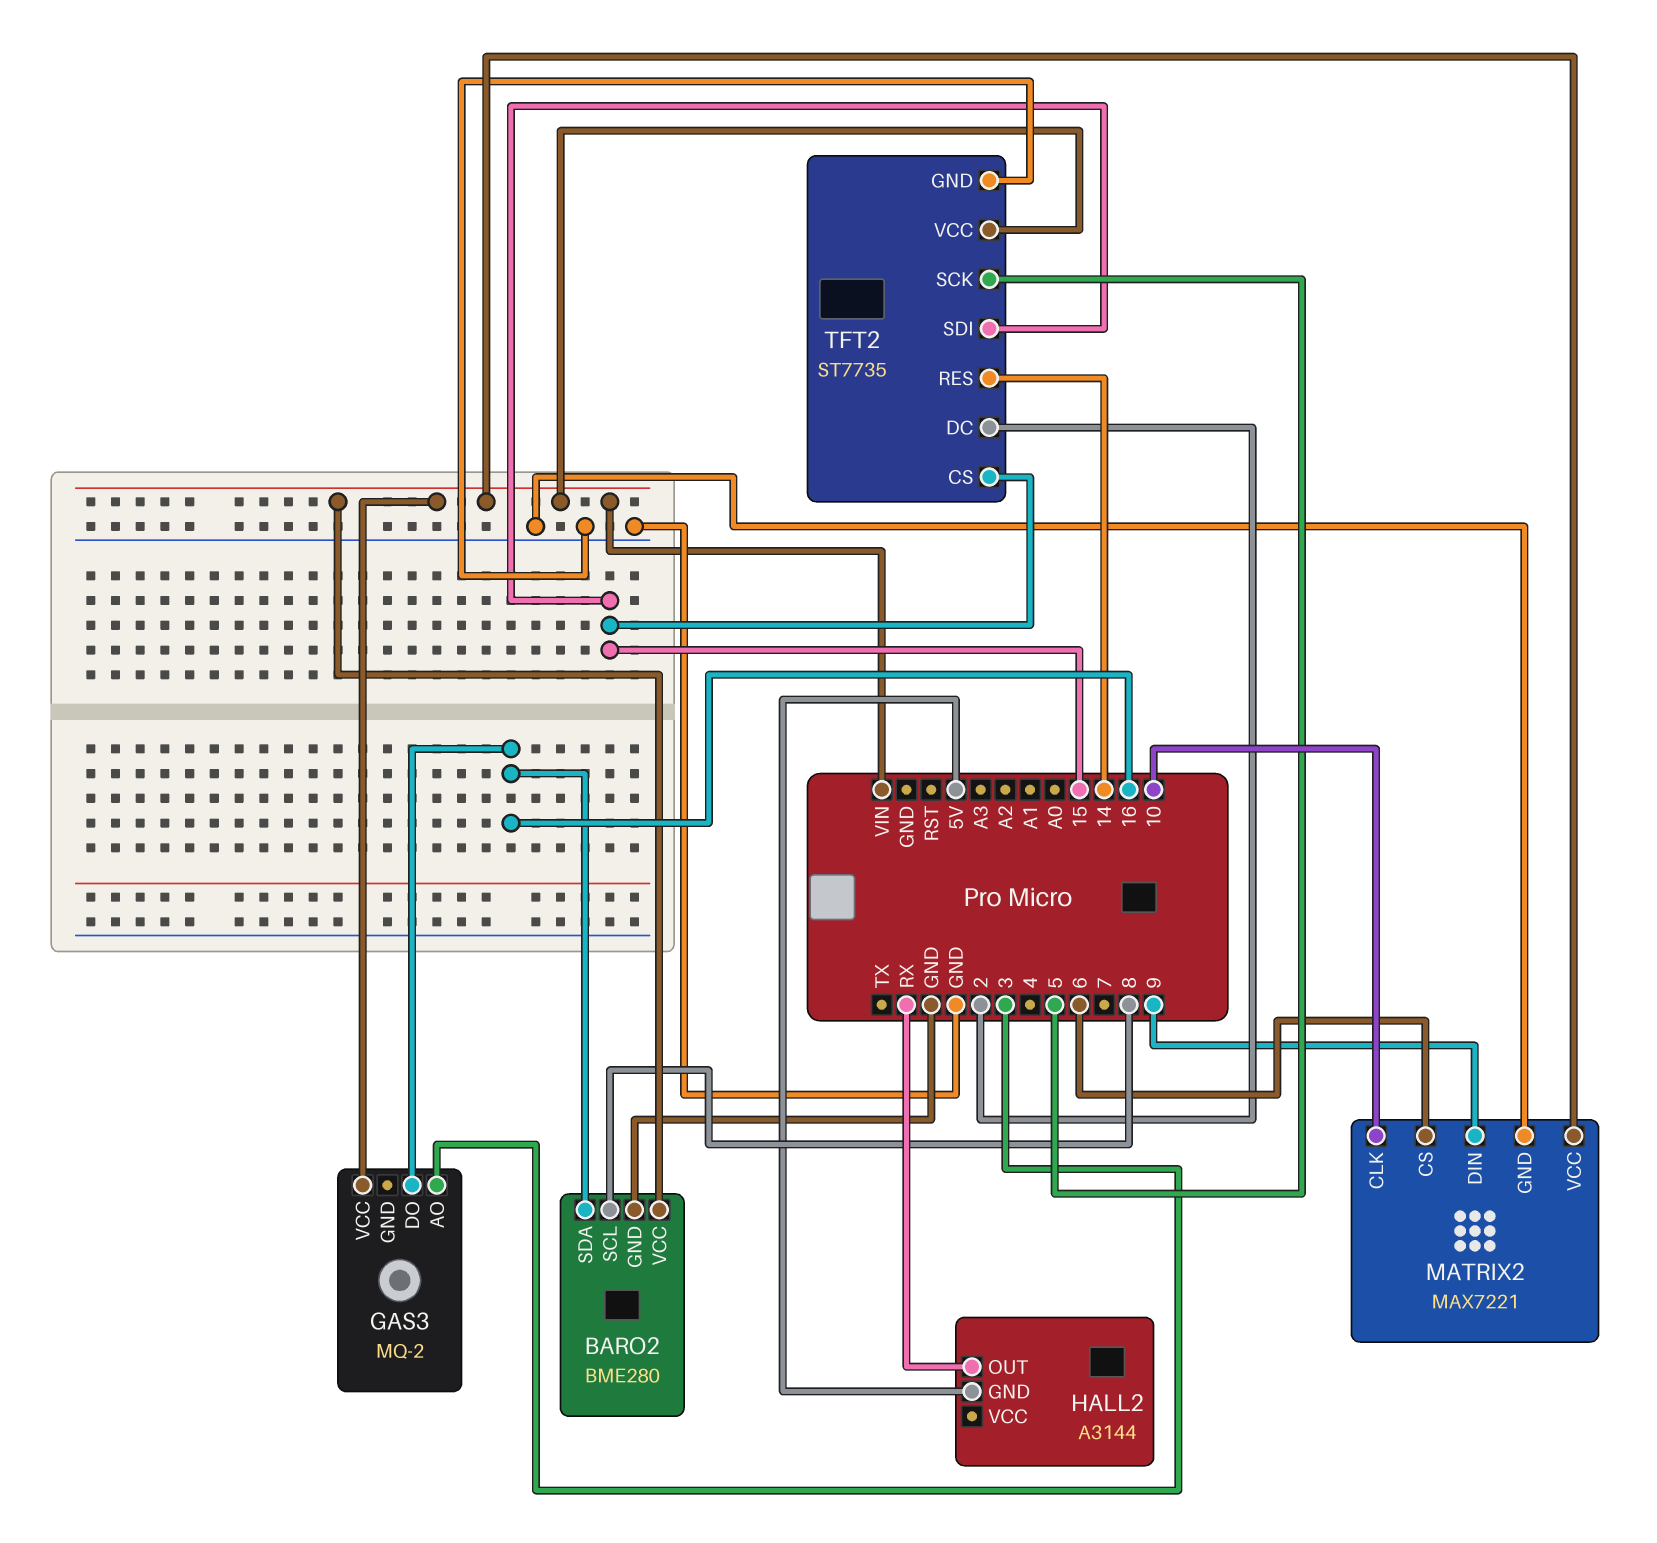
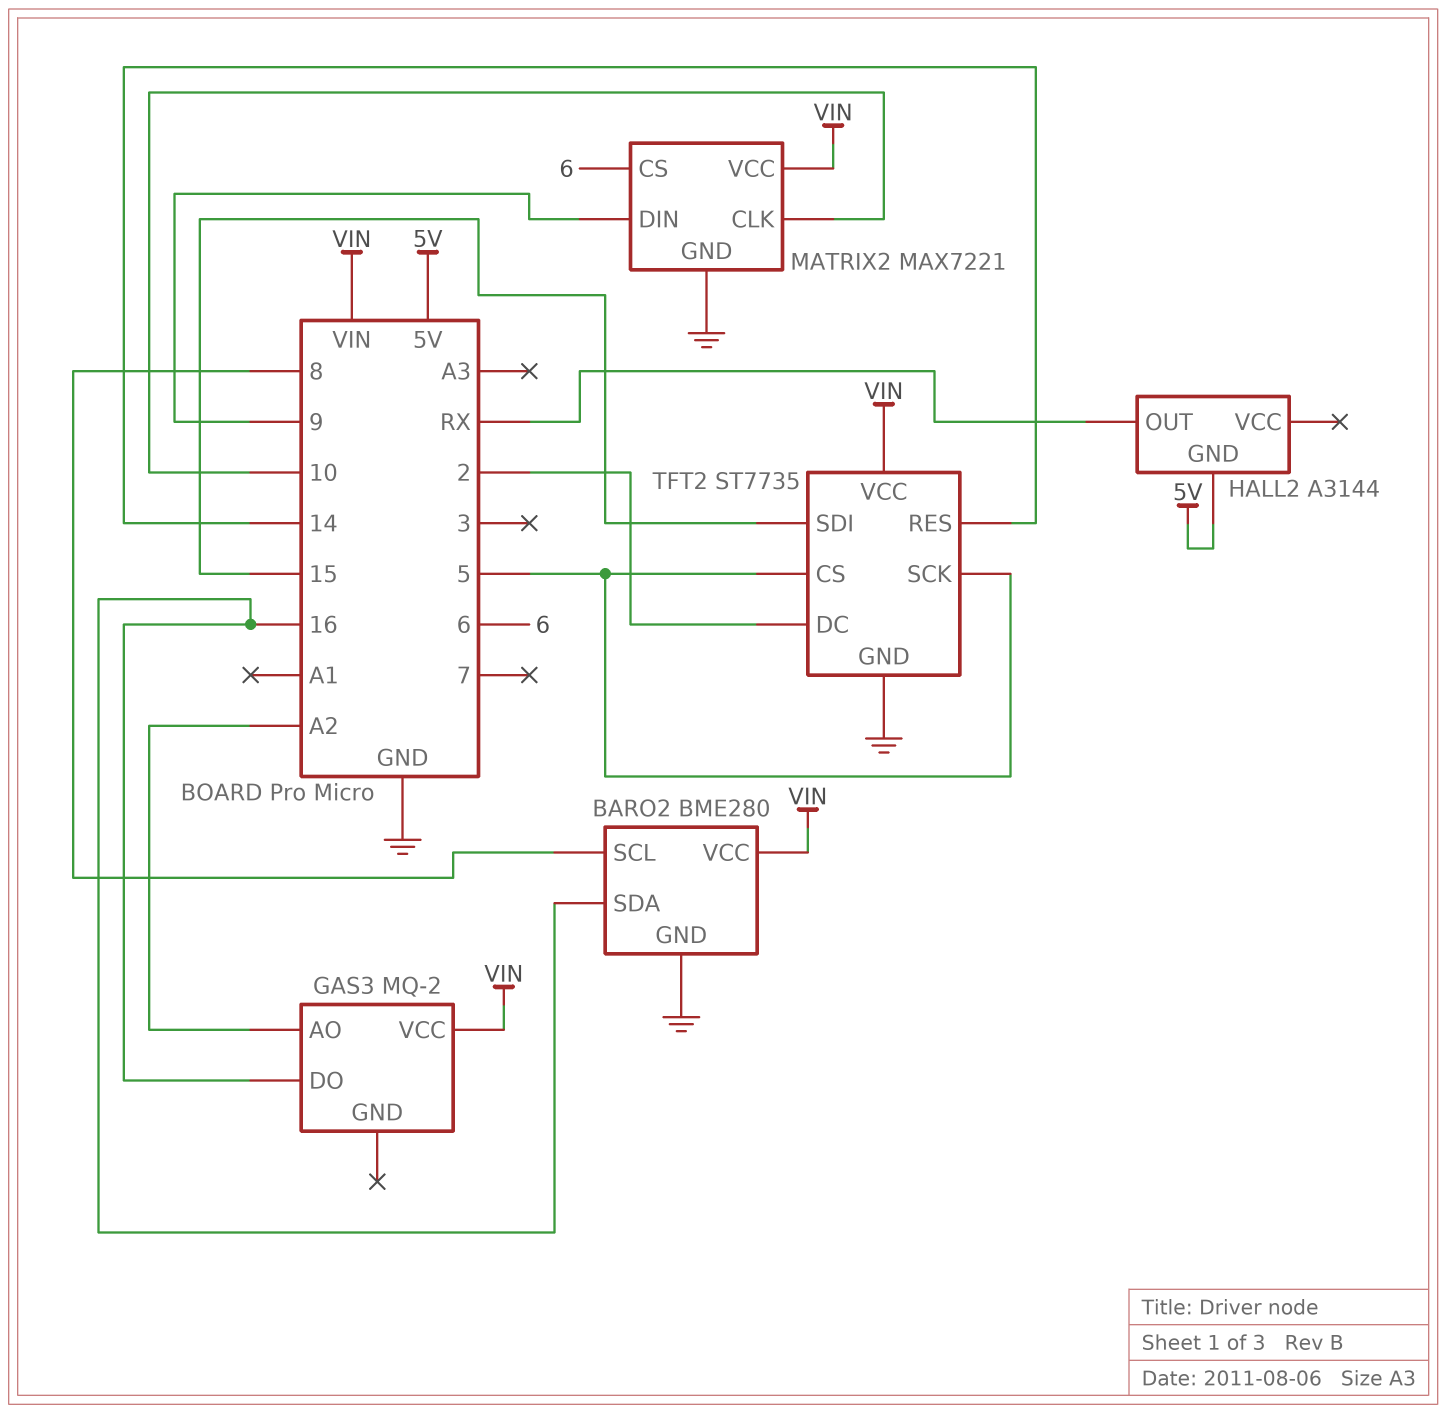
GAS3 pin AO: 3 -> A2
TFT2 pin CS: 15 -> 5

